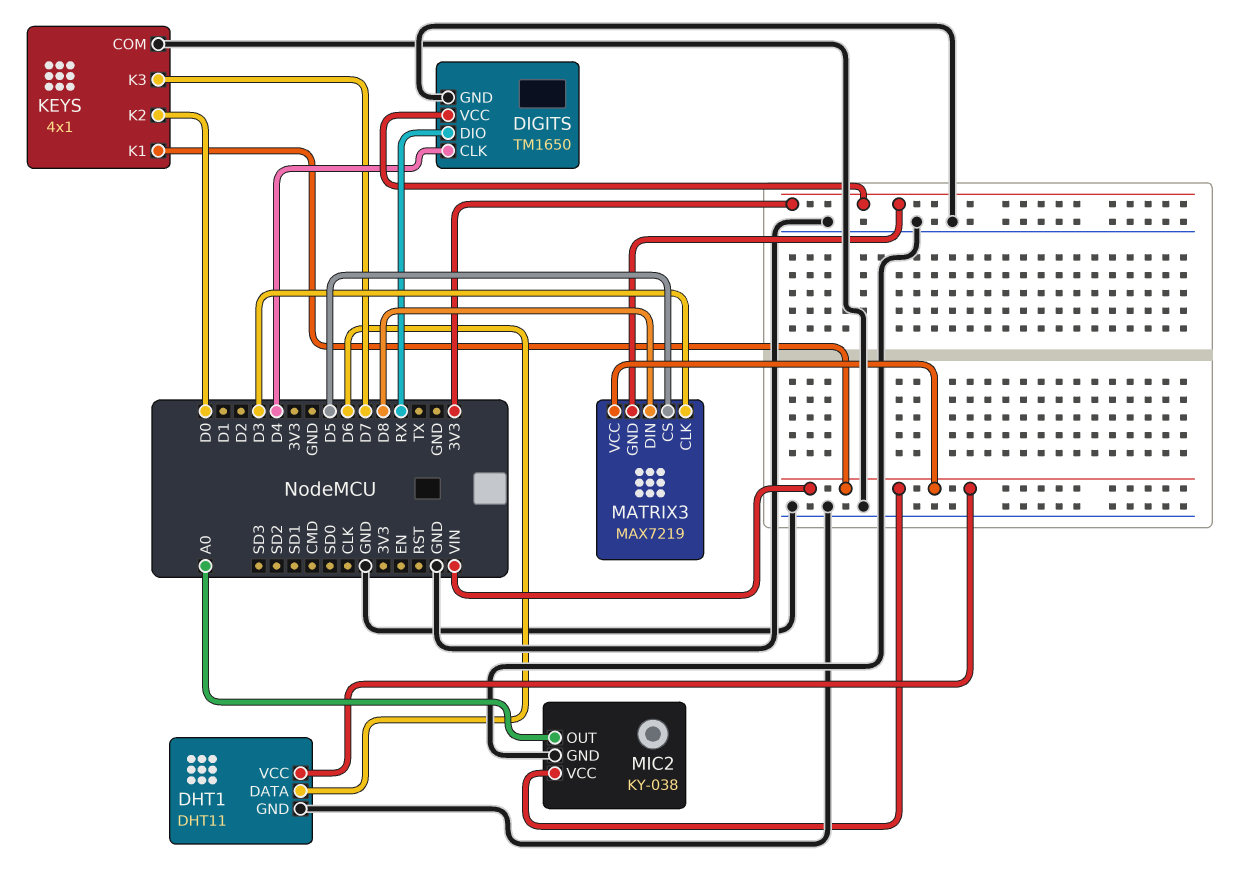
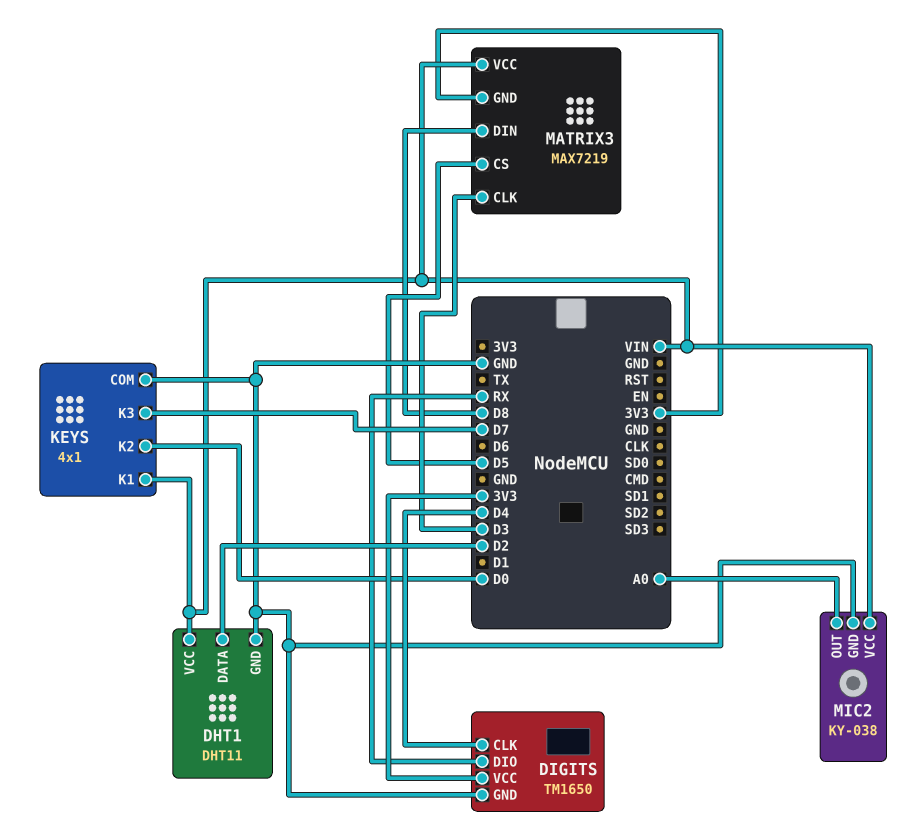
DHT1 pin DATA: D6 -> D2

